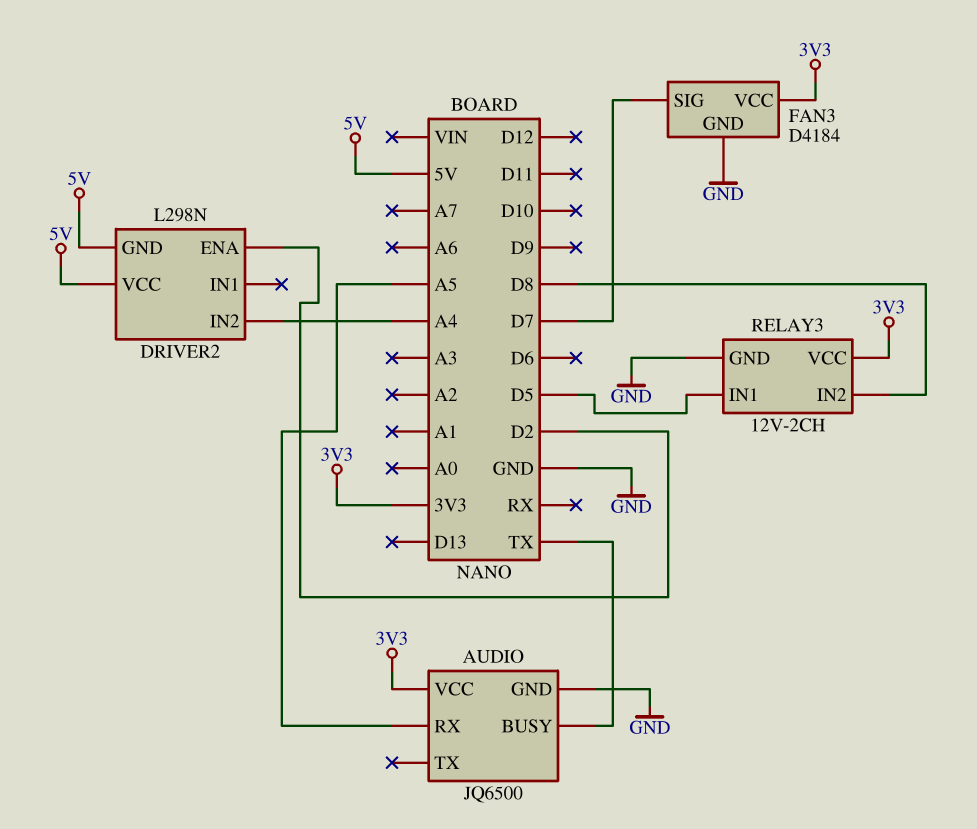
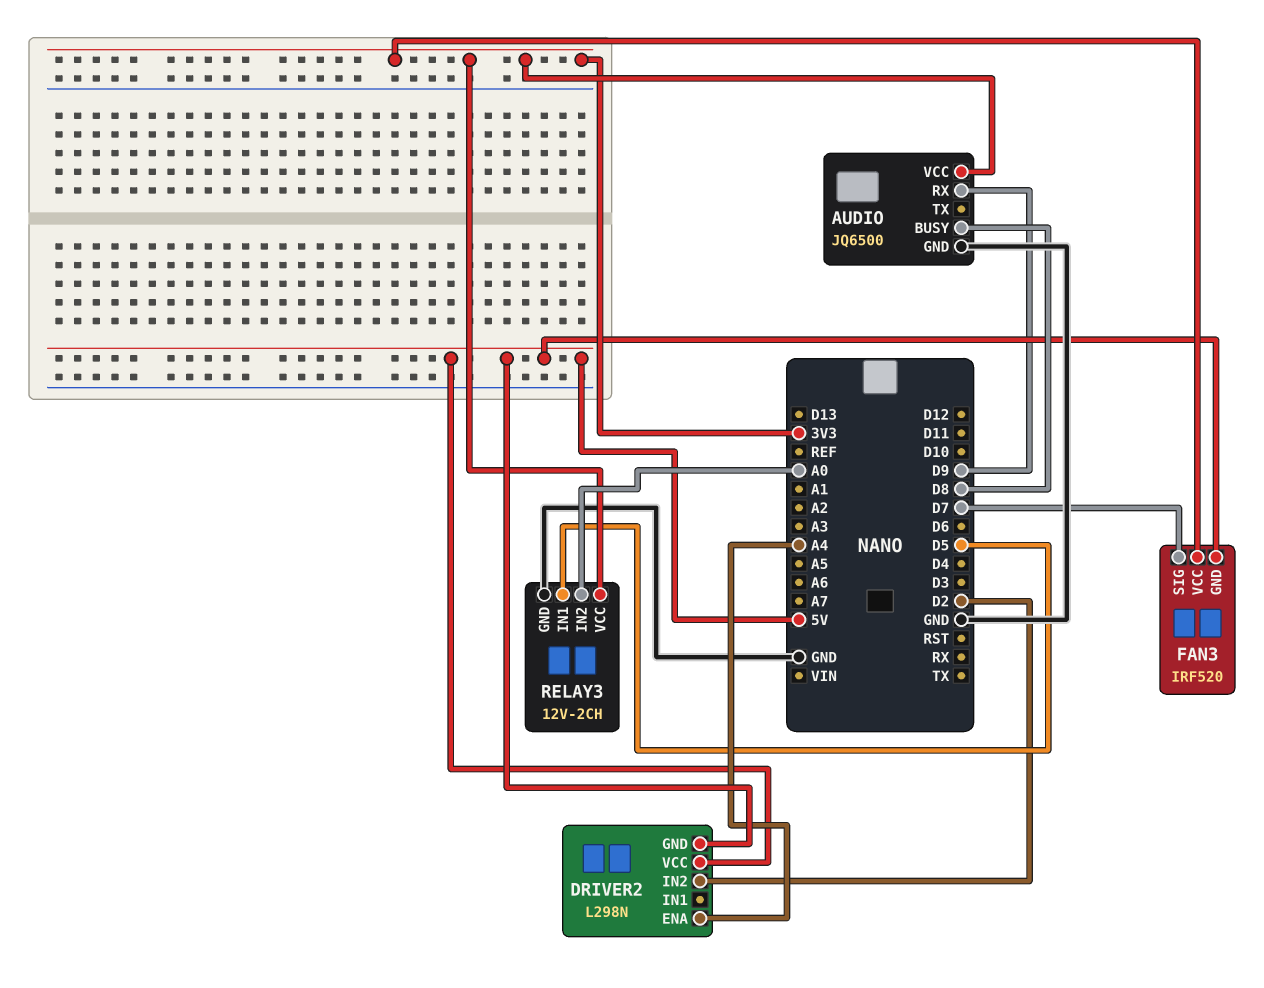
AUDIO pin BUSY: TX -> D8
AUDIO pin RX: A5 -> D9
DRIVER2 pin ENA: D2 -> A4
DRIVER2 pin IN2: A4 -> D2
FAN3: D4184 -> IRF520
FAN3 pin GND: GND -> 5V
RELAY3 pin IN2: D8 -> A0

